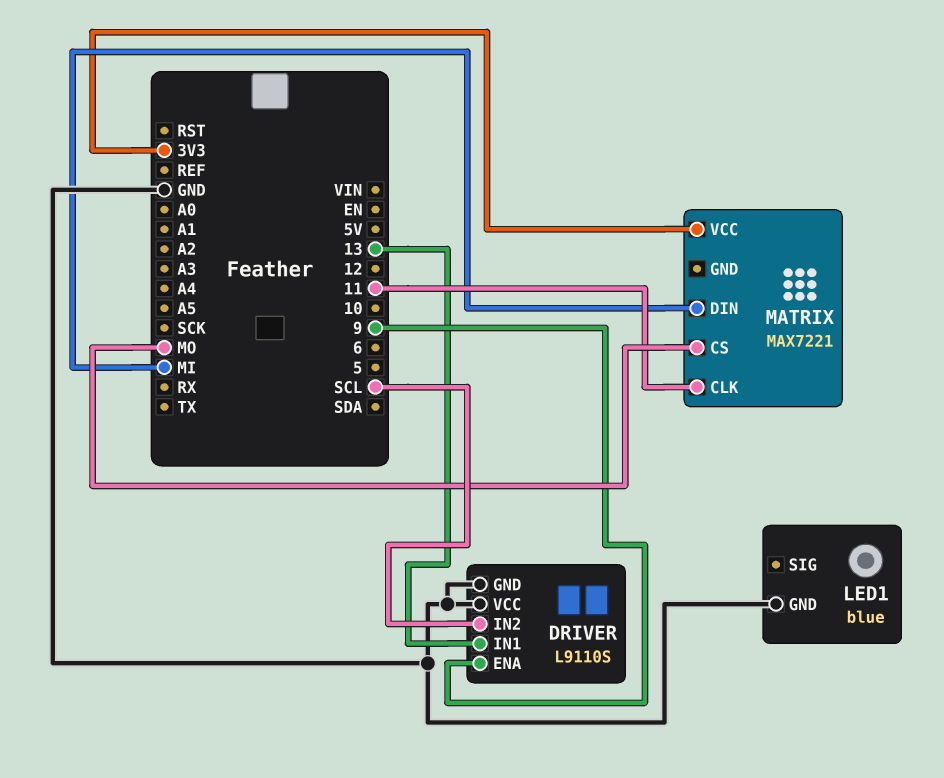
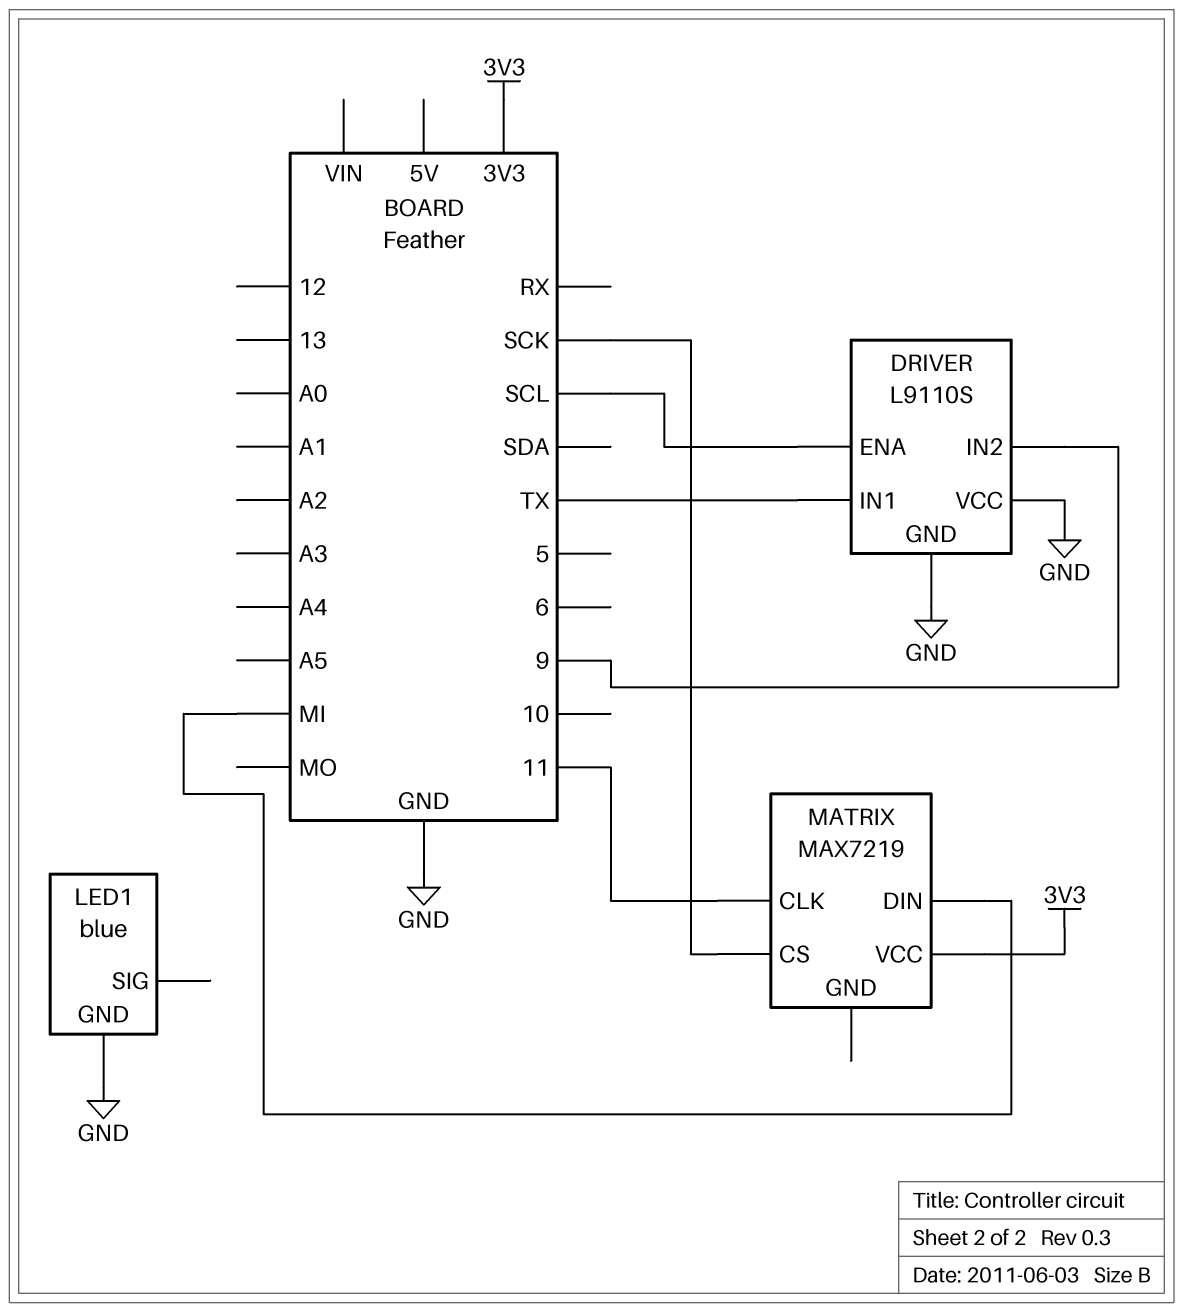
DRIVER pin ENA: 9 -> SCL
DRIVER pin IN1: 13 -> TX
DRIVER pin IN2: SCL -> 9
MATRIX: MAX7221 -> MAX7219
MATRIX pin CS: MO -> SCK

